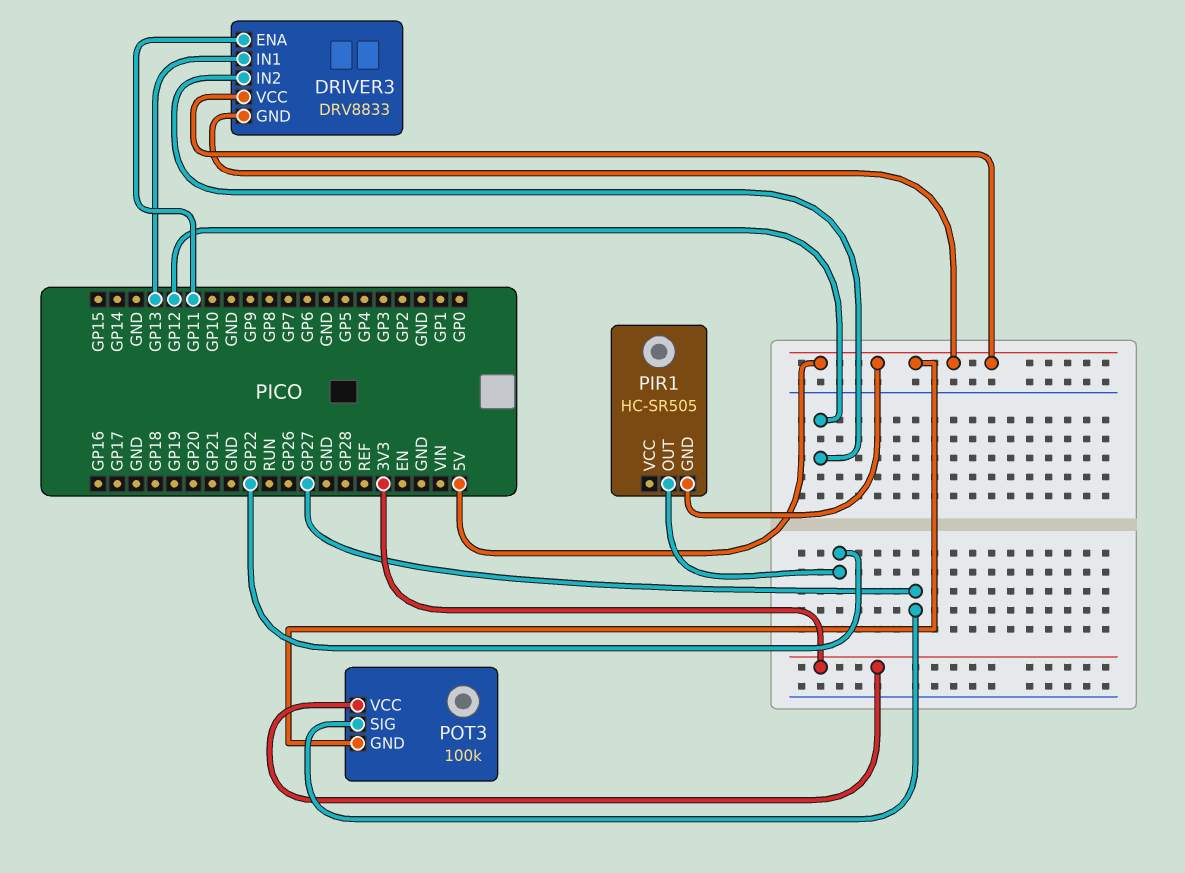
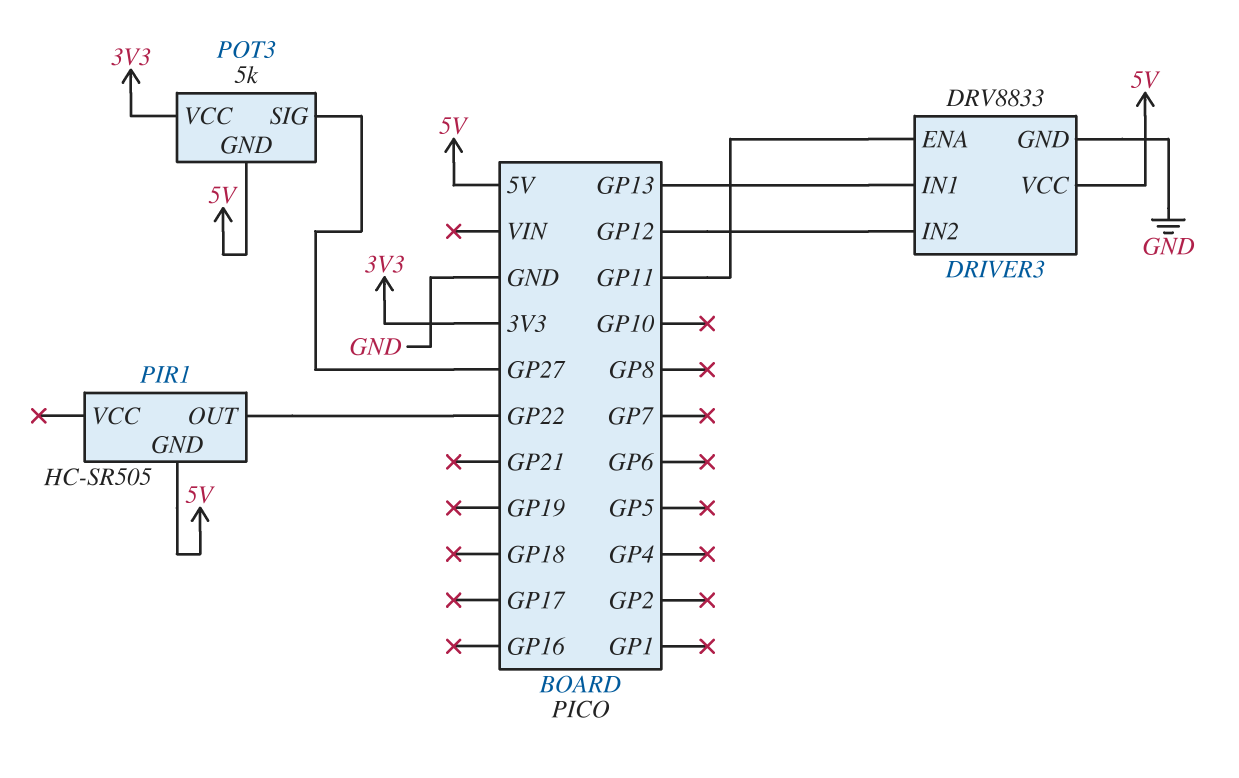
DRIVER3 pin GND: 5V -> GND
POT3: 100k -> 5k

